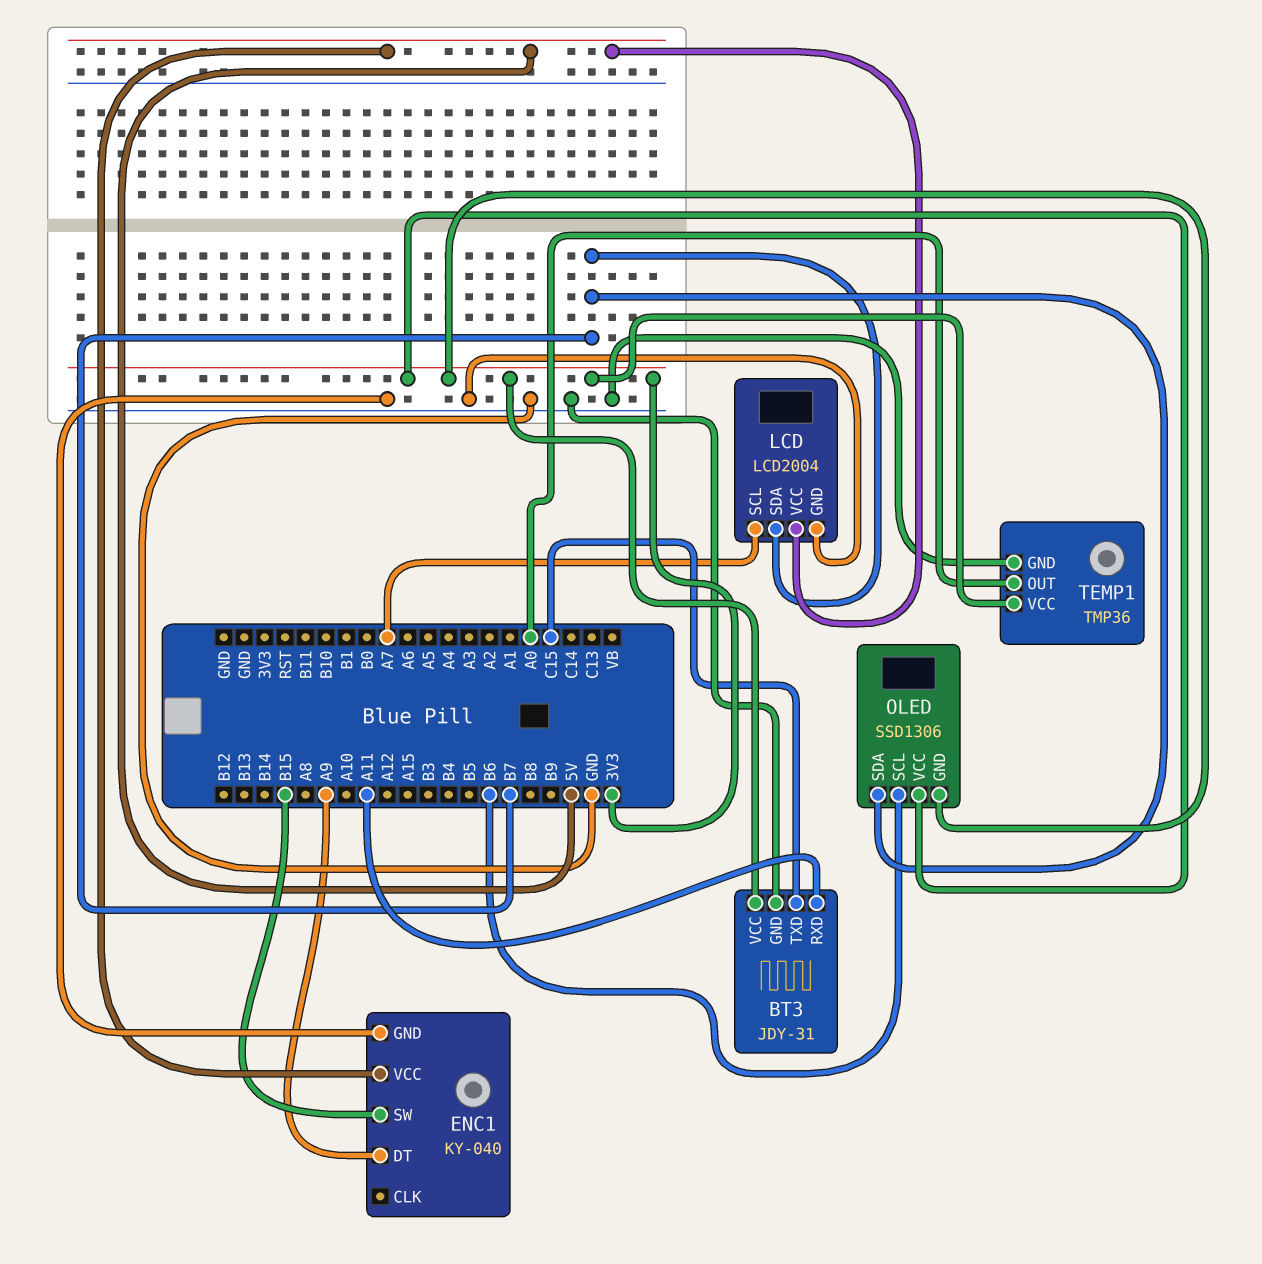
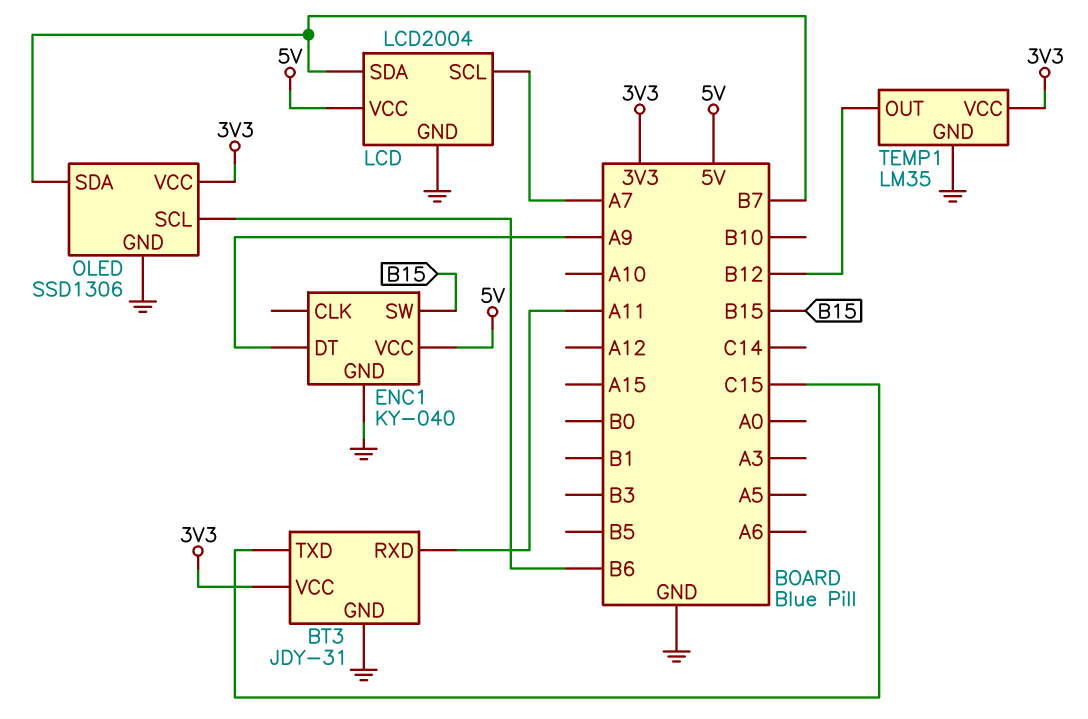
OLED pin GND: 3V3 -> GND
TEMP1: TMP36 -> LM35
TEMP1 pin OUT: A0 -> B12

